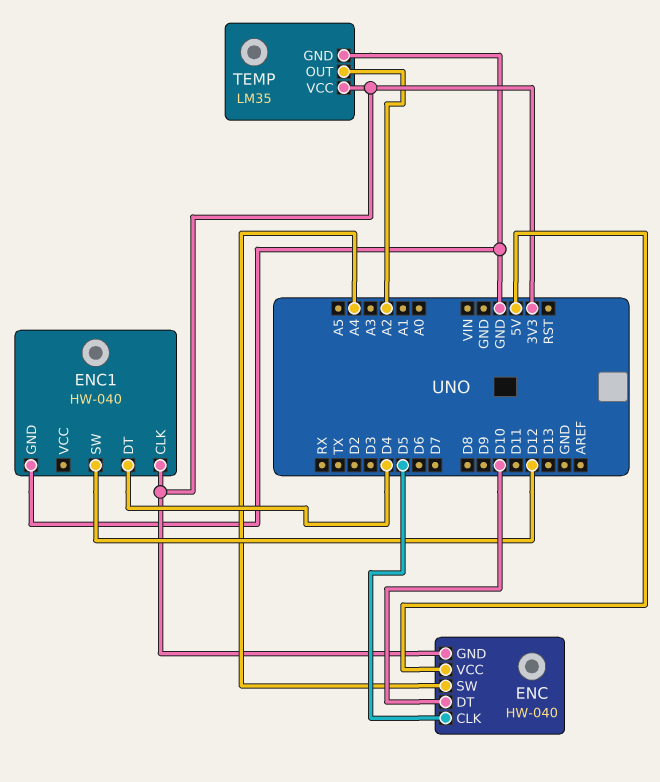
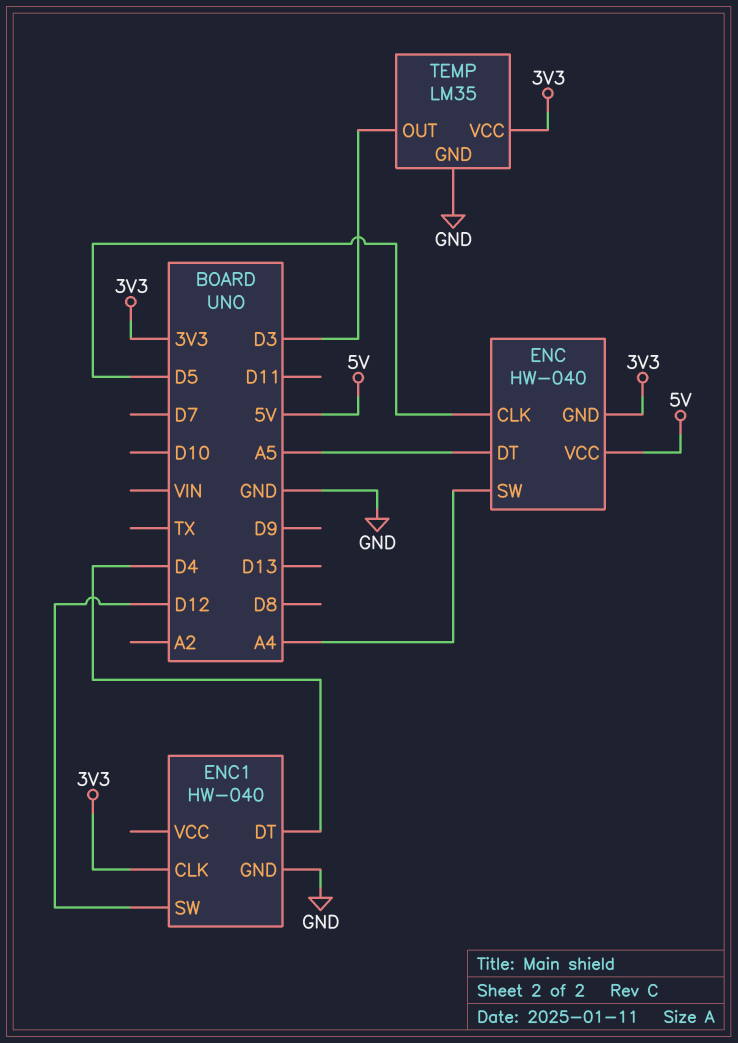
ENC pin DT: D10 -> A5
TEMP pin OUT: A2 -> D3

